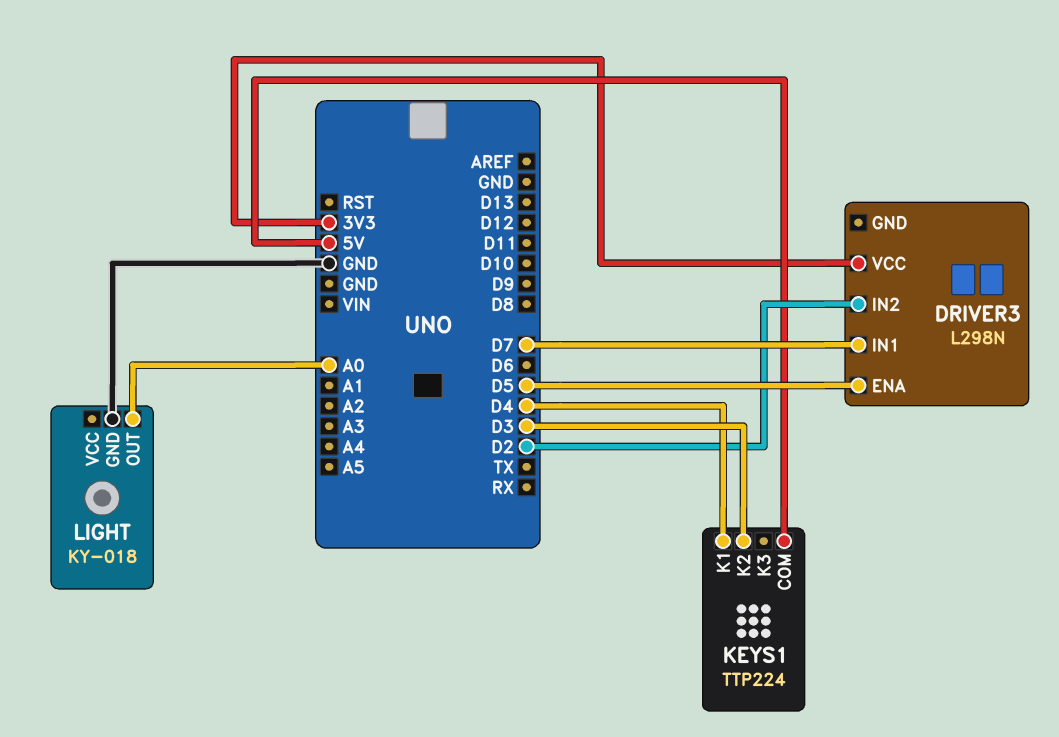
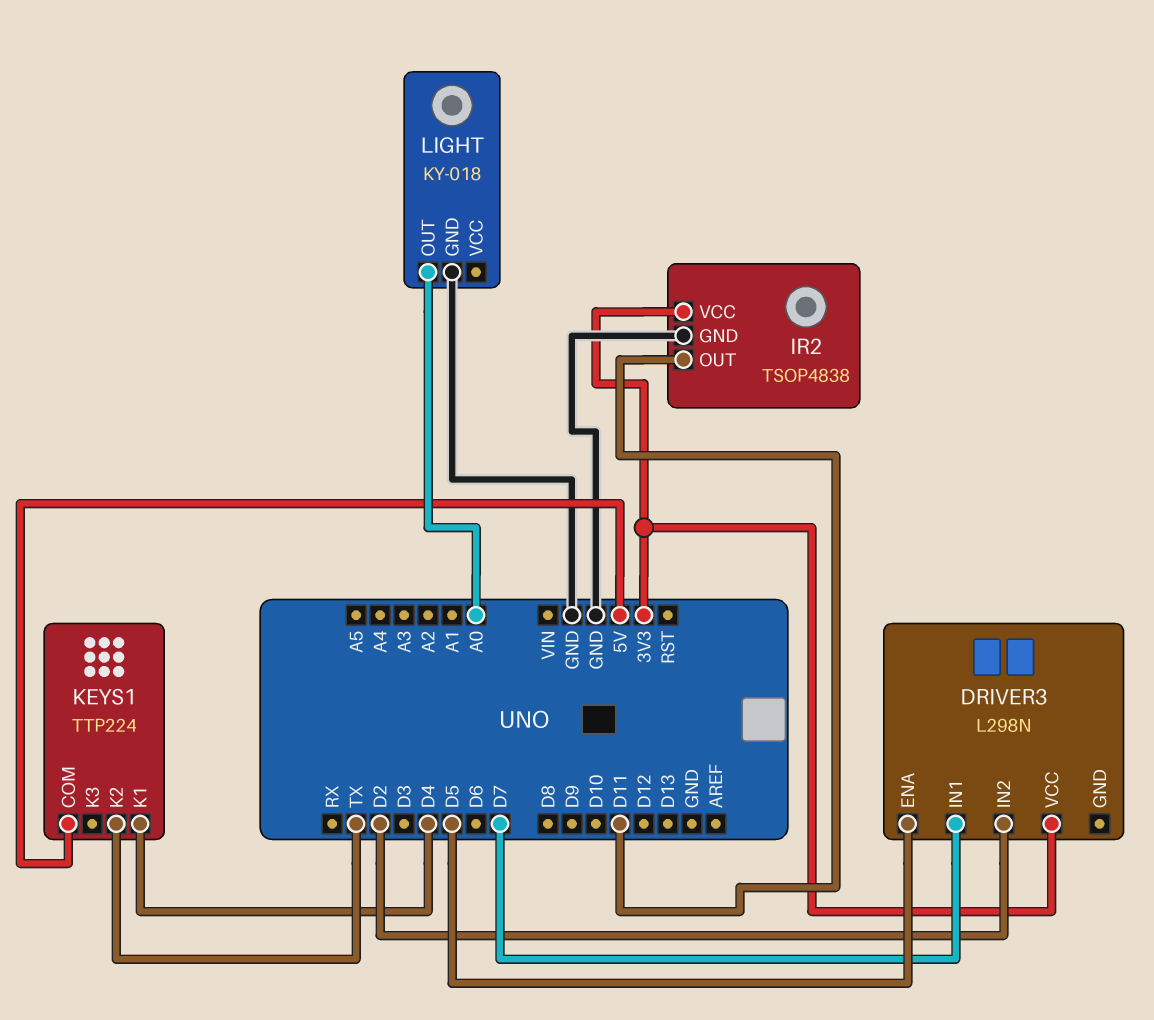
IR2: none -> TSOP4838
IR2 pin GND: none -> GND
IR2 pin OUT: none -> D11
IR2 pin VCC: none -> 3V3
KEYS1 pin K2: D3 -> TX

